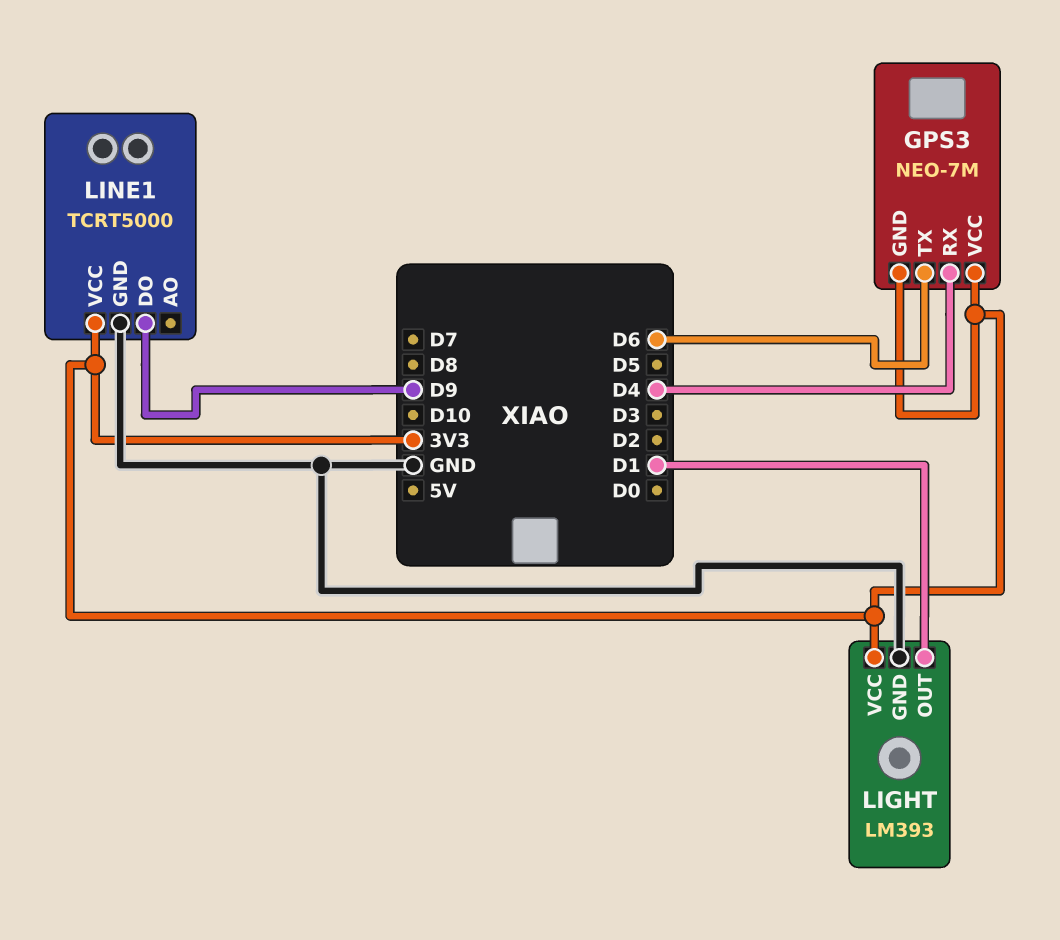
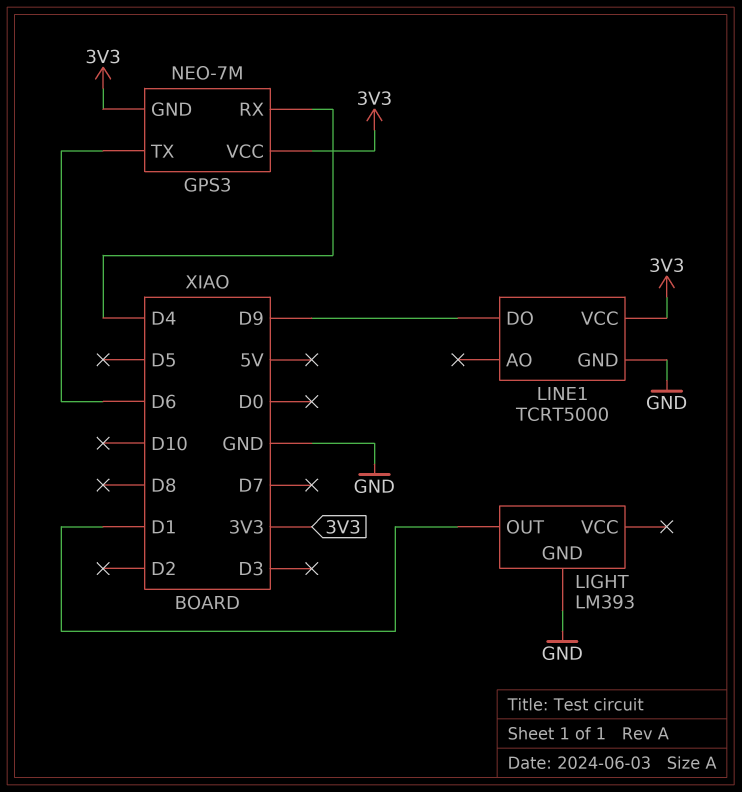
LIGHT pin VCC: 3V3 -> none

